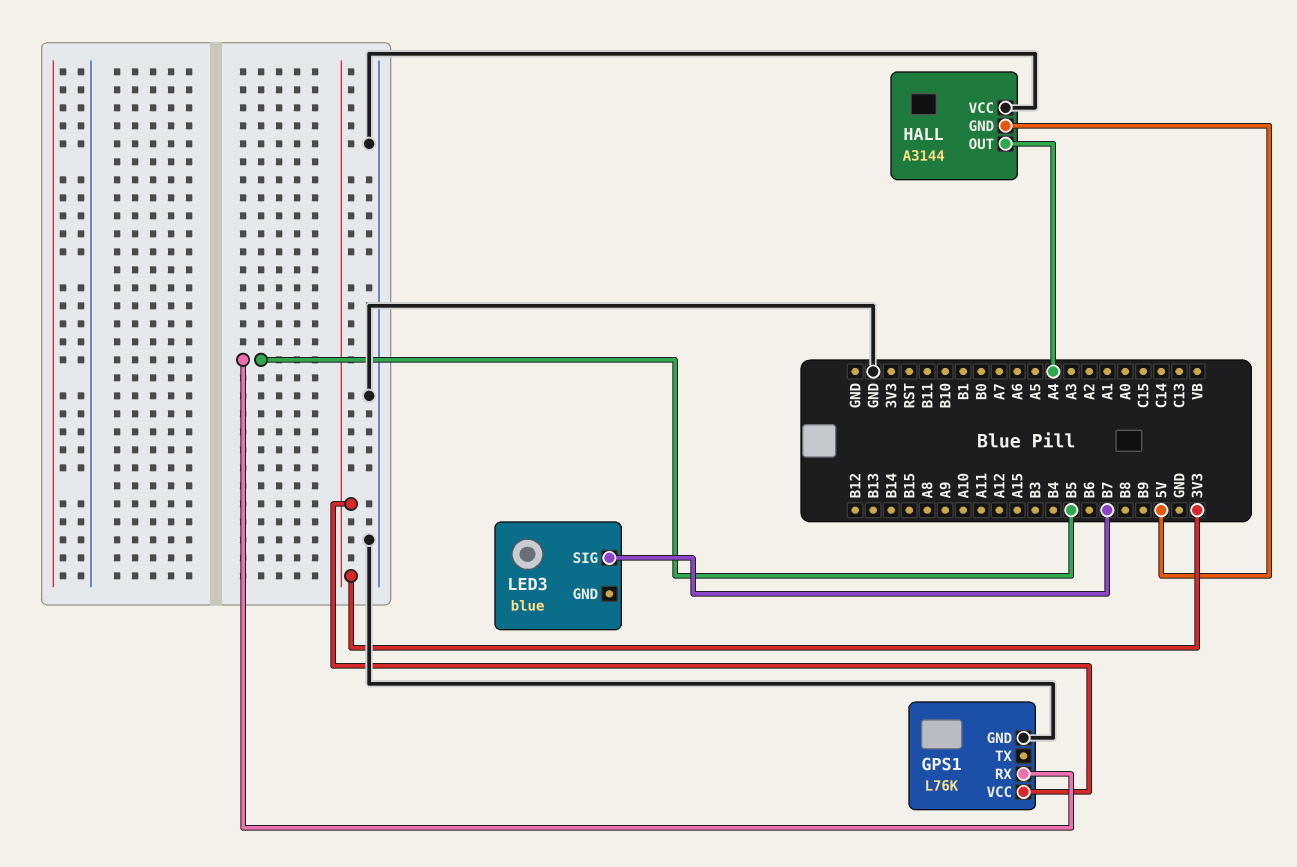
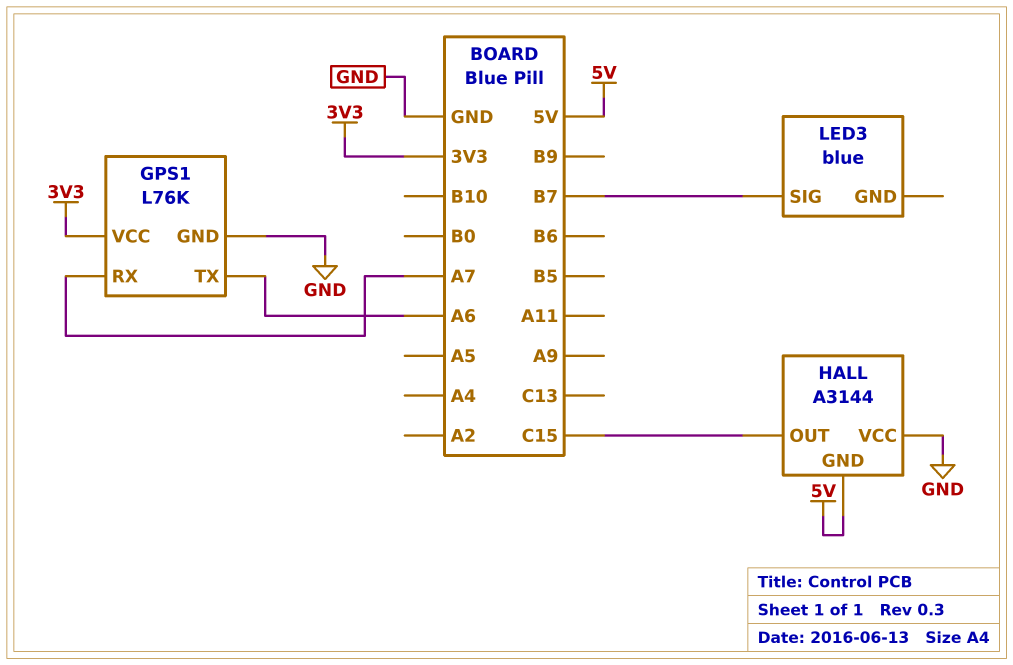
GPS1 pin RX: B5 -> A7
GPS1 pin TX: none -> A6
HALL pin OUT: A4 -> C15

